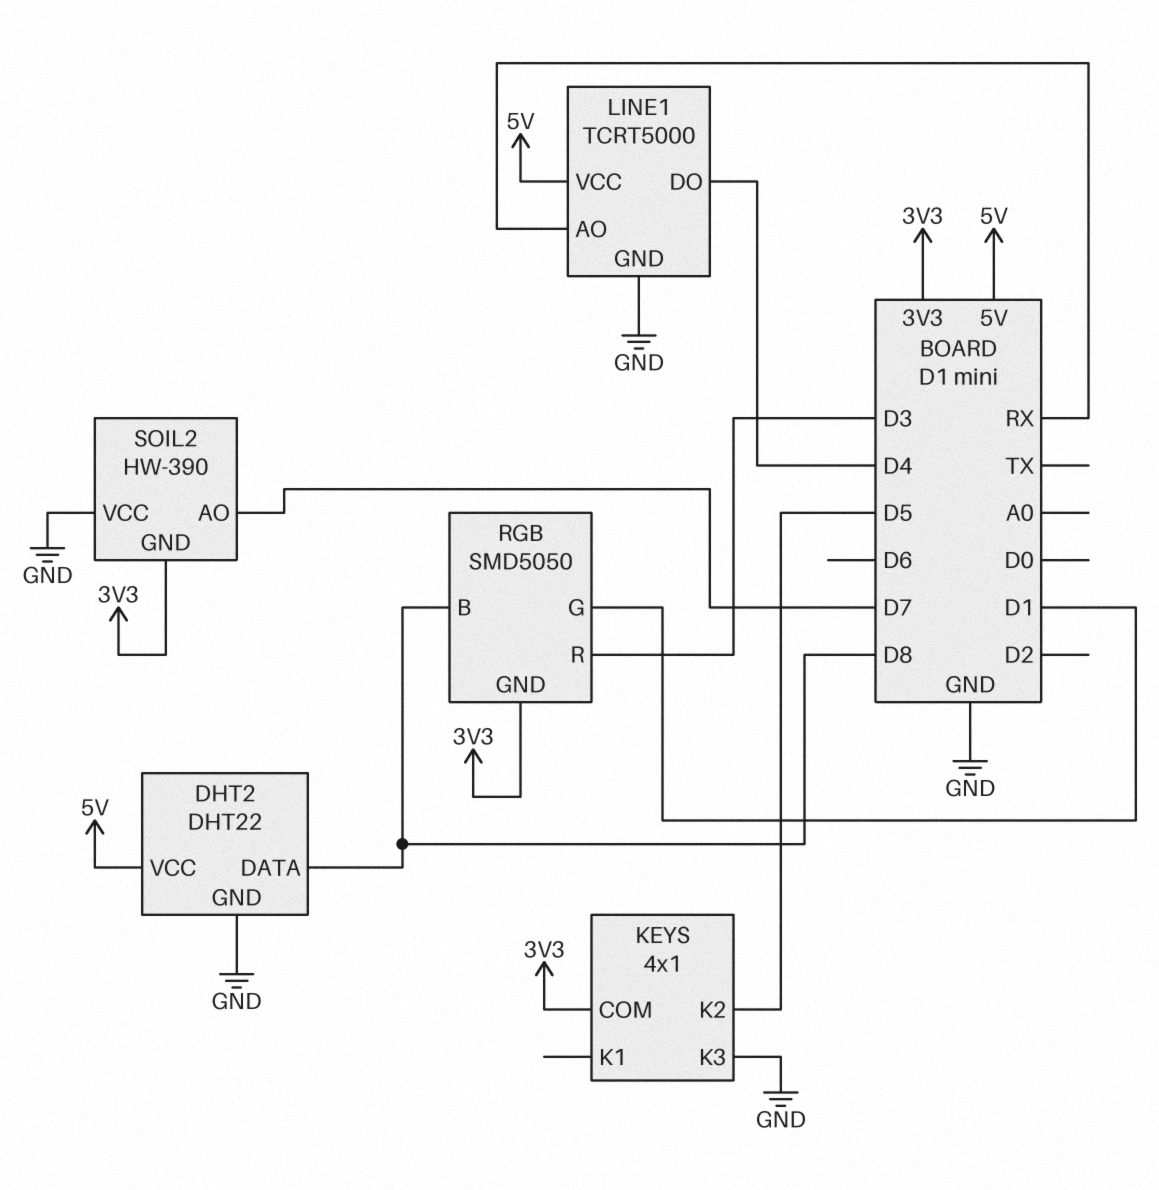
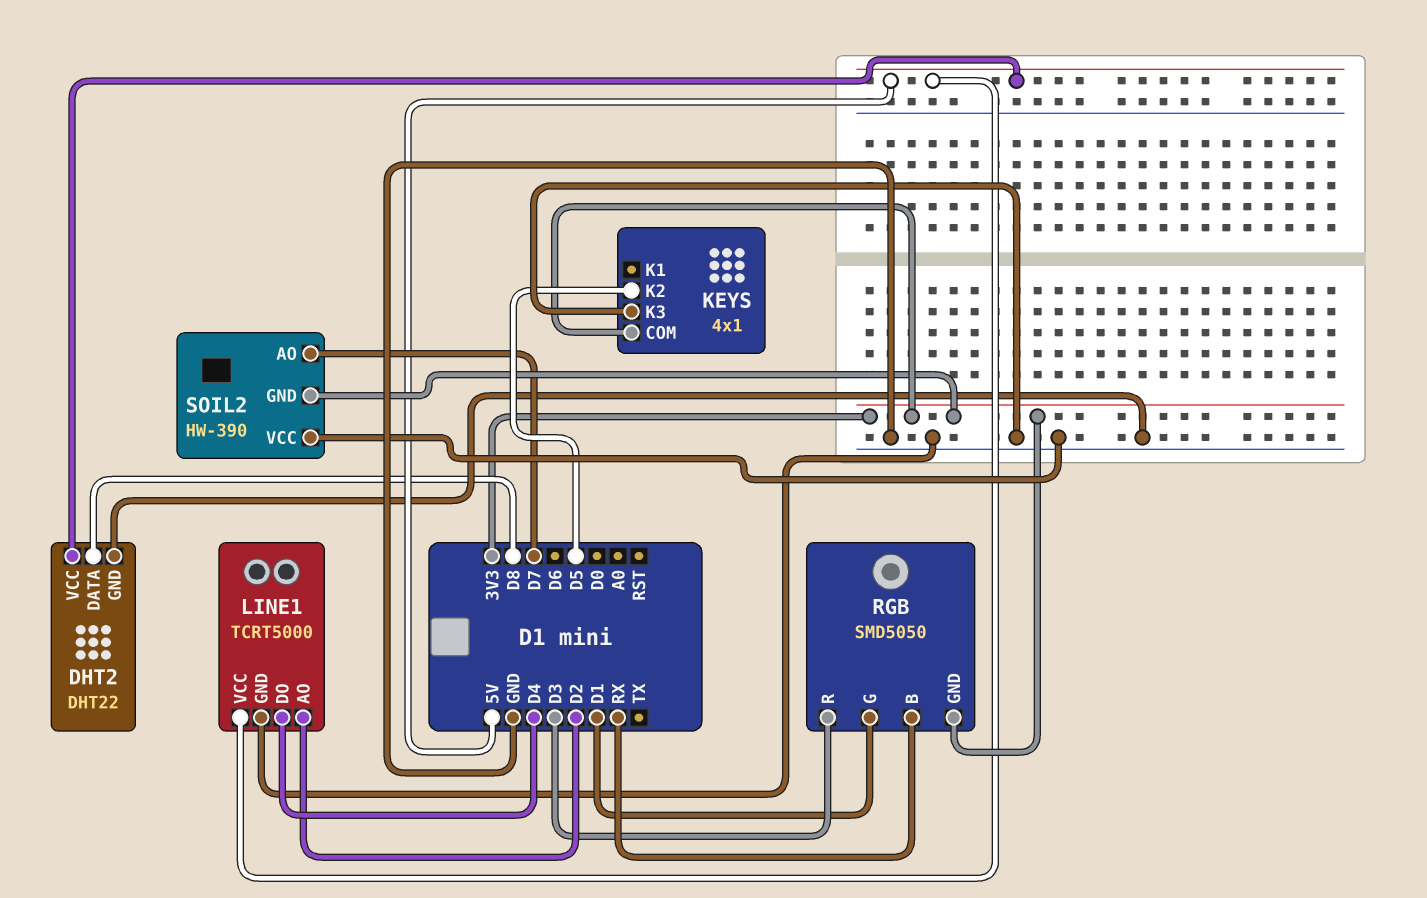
LINE1 pin AO: RX -> D2
RGB pin B: D8 -> RX

